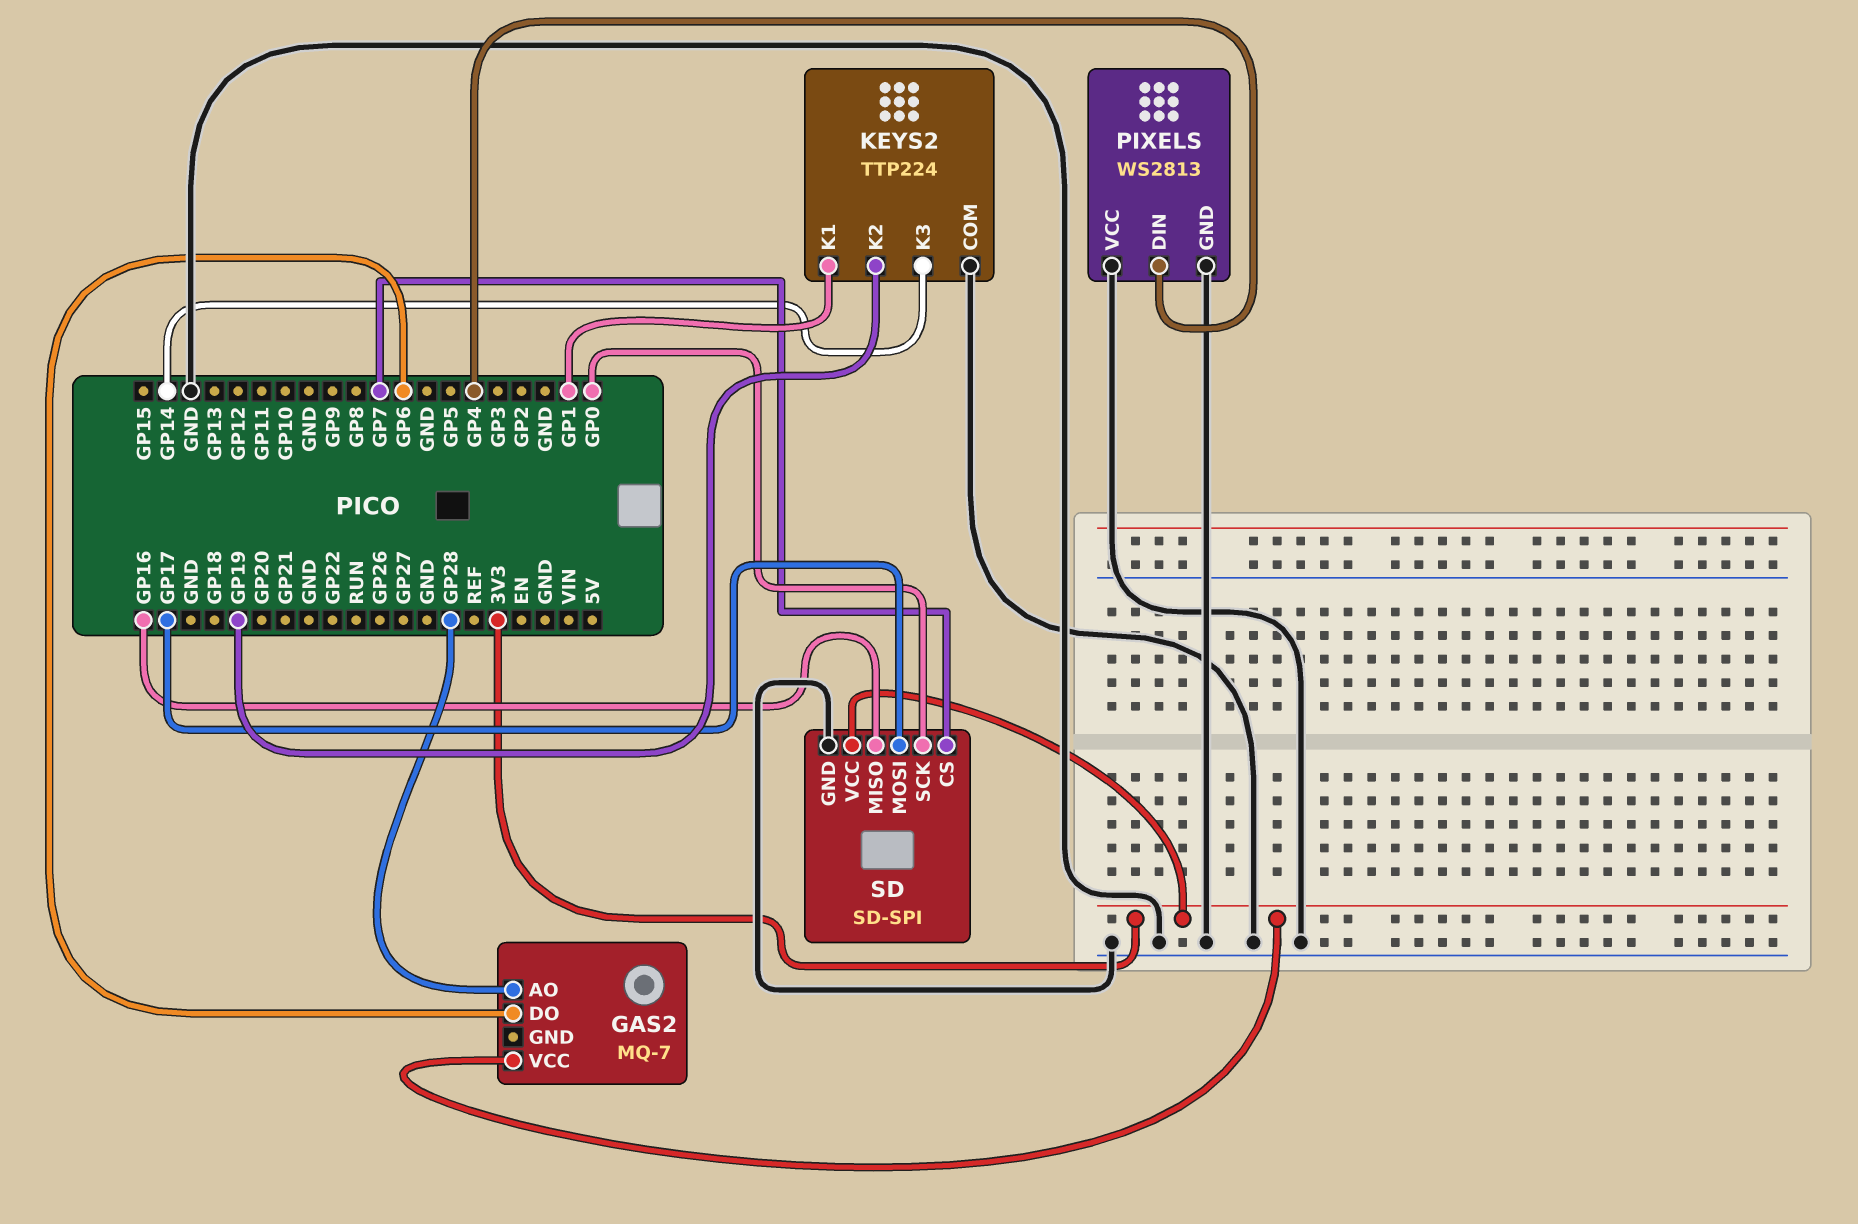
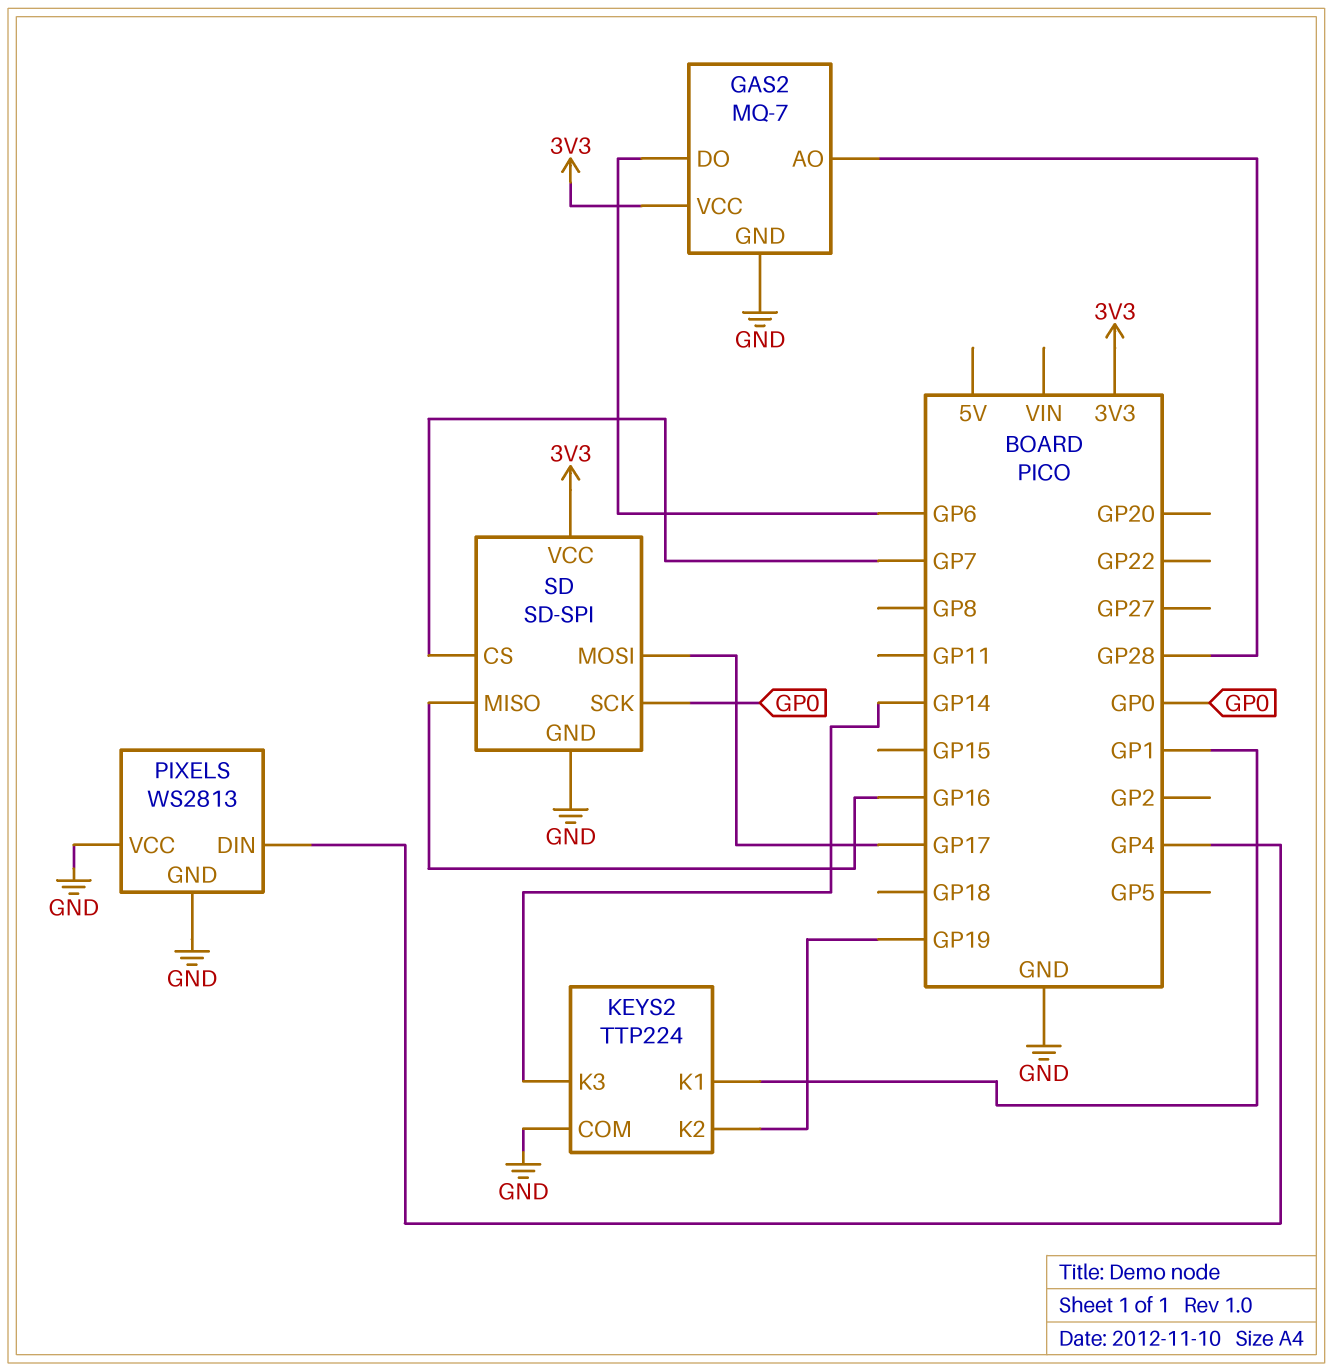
GAS2 pin GND: none -> GND

